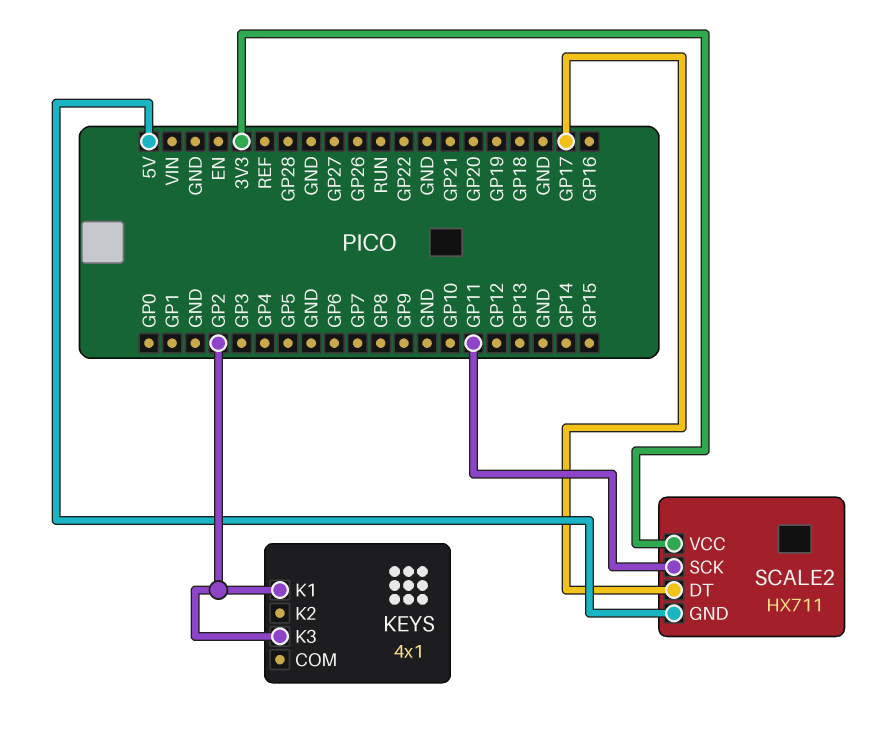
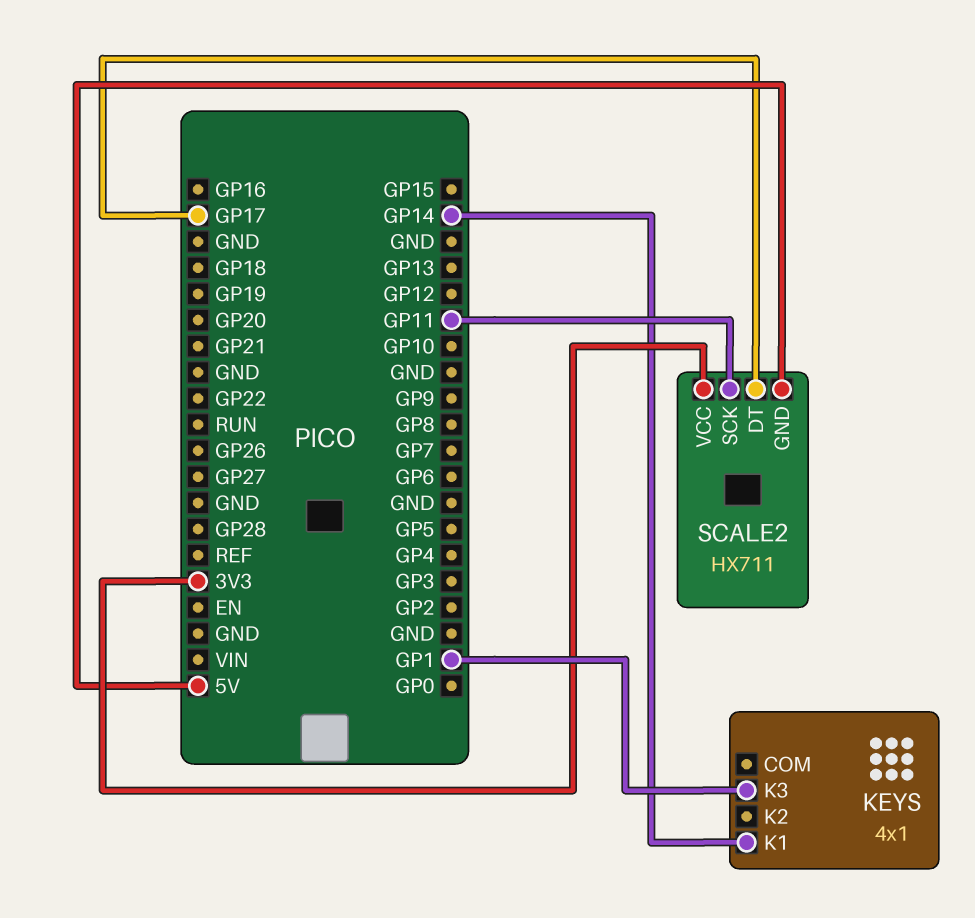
KEYS pin K1: GP2 -> GP14
KEYS pin K3: GP2 -> GP1

